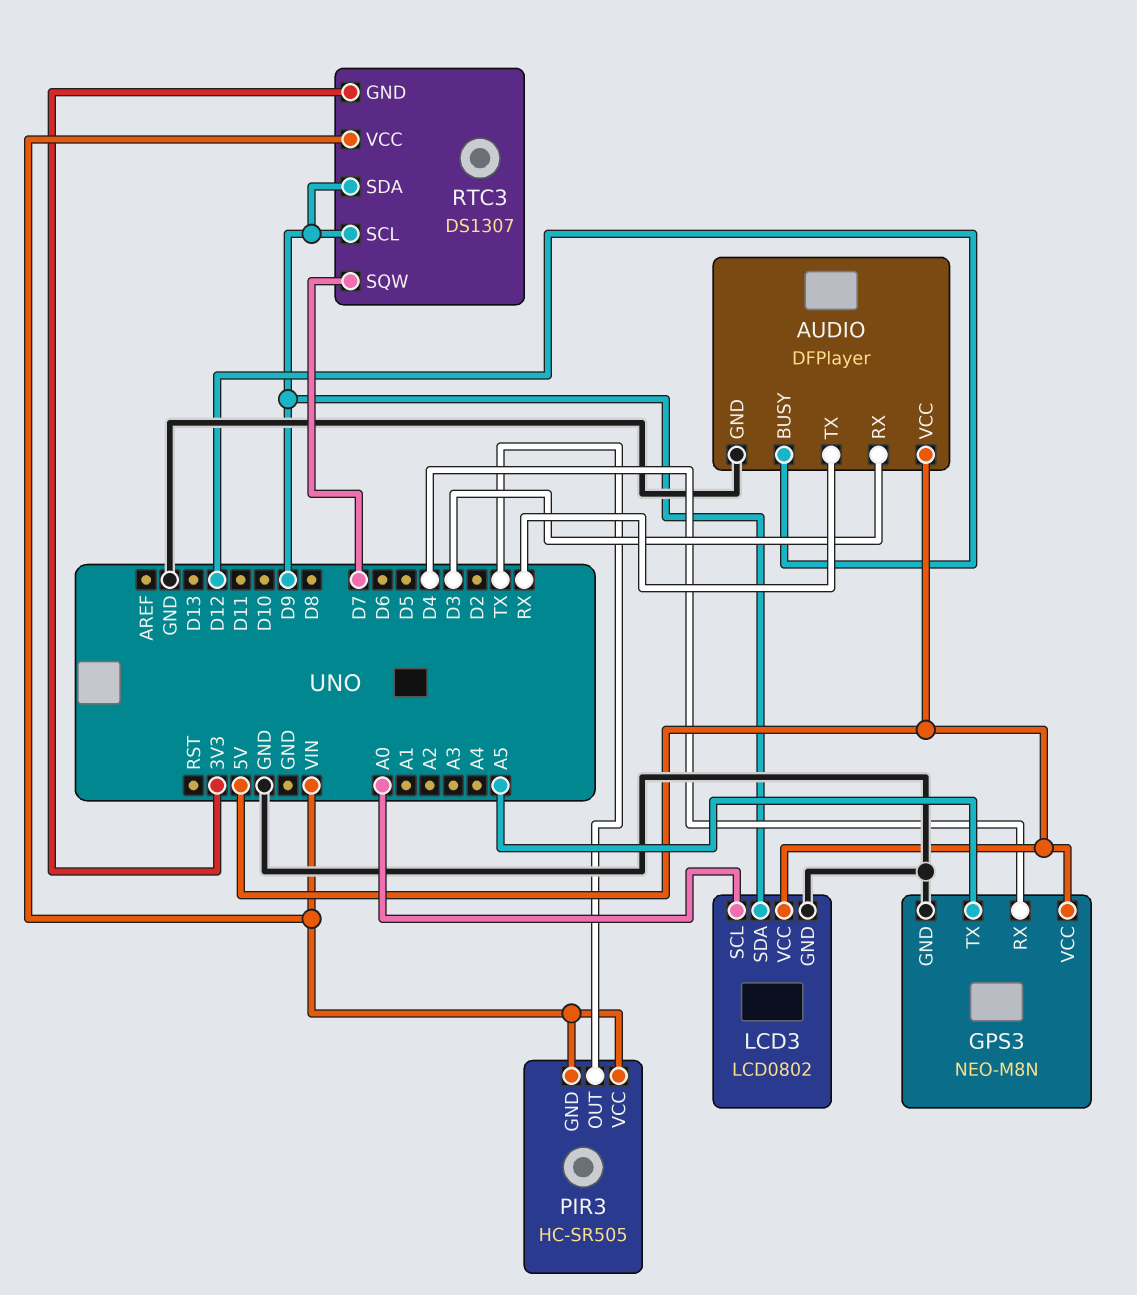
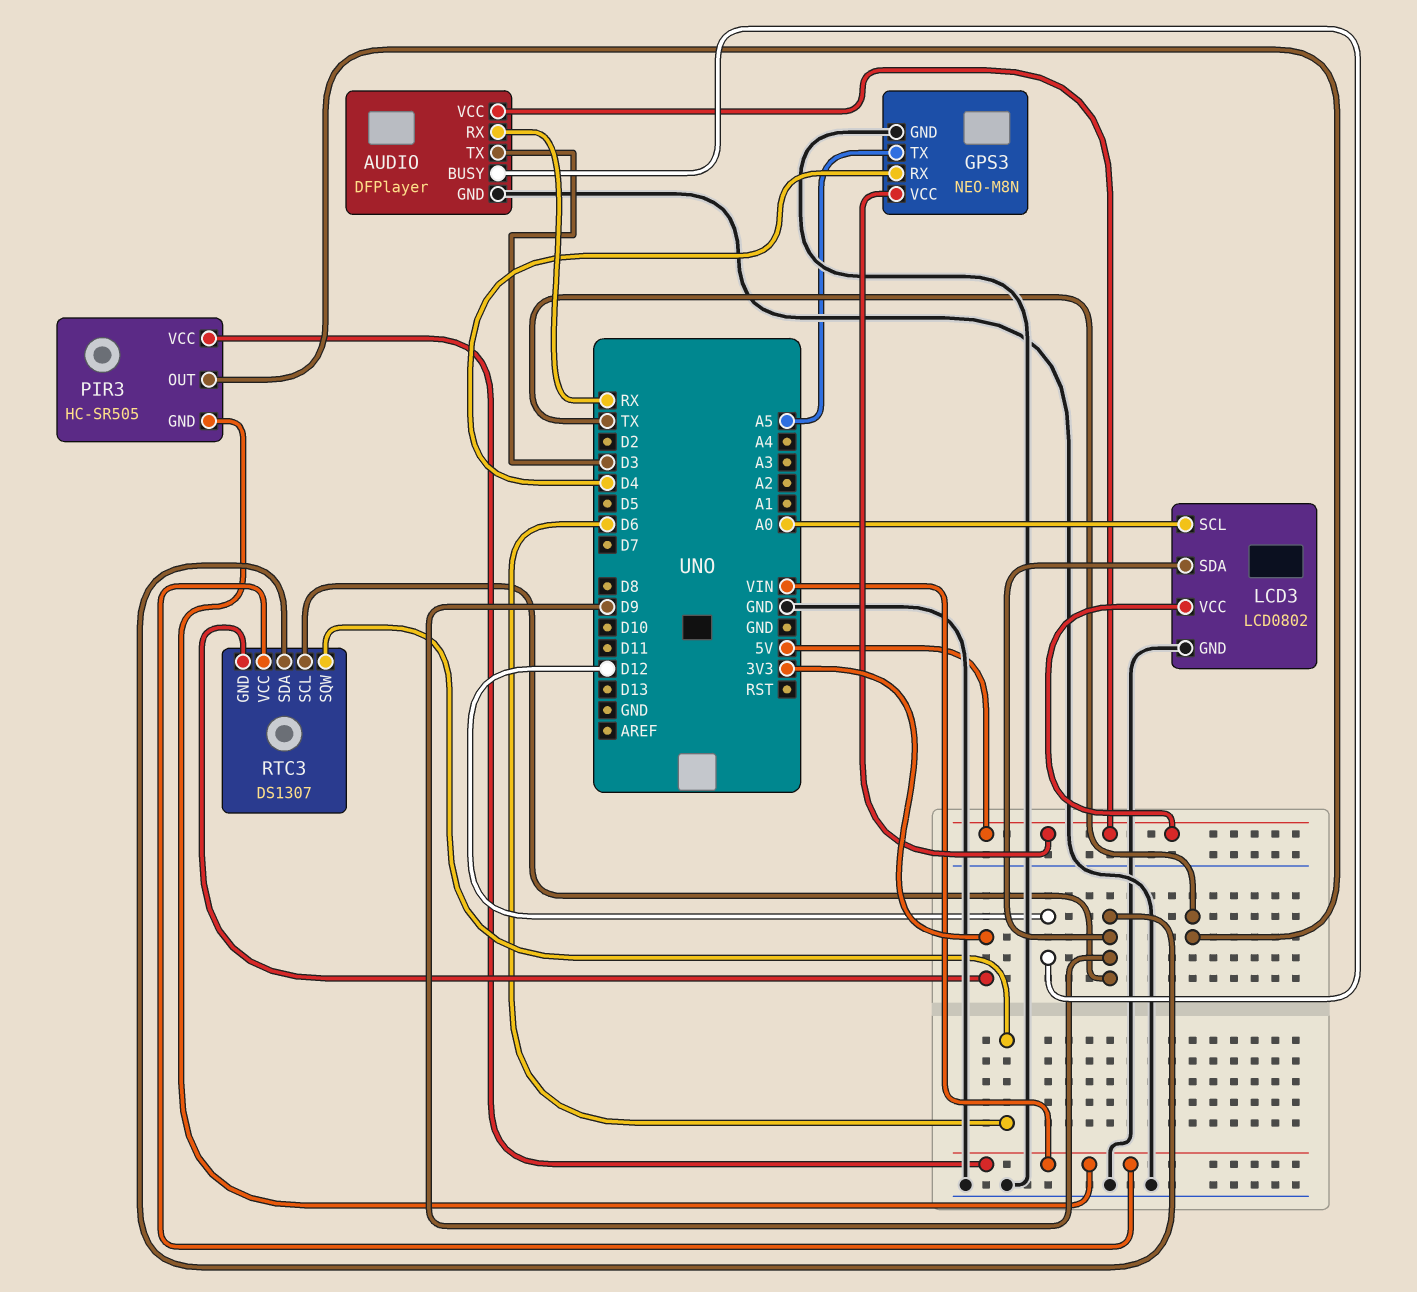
AUDIO pin RX: D3 -> RX
AUDIO pin TX: RX -> D3
RTC3 pin SQW: D7 -> D6

